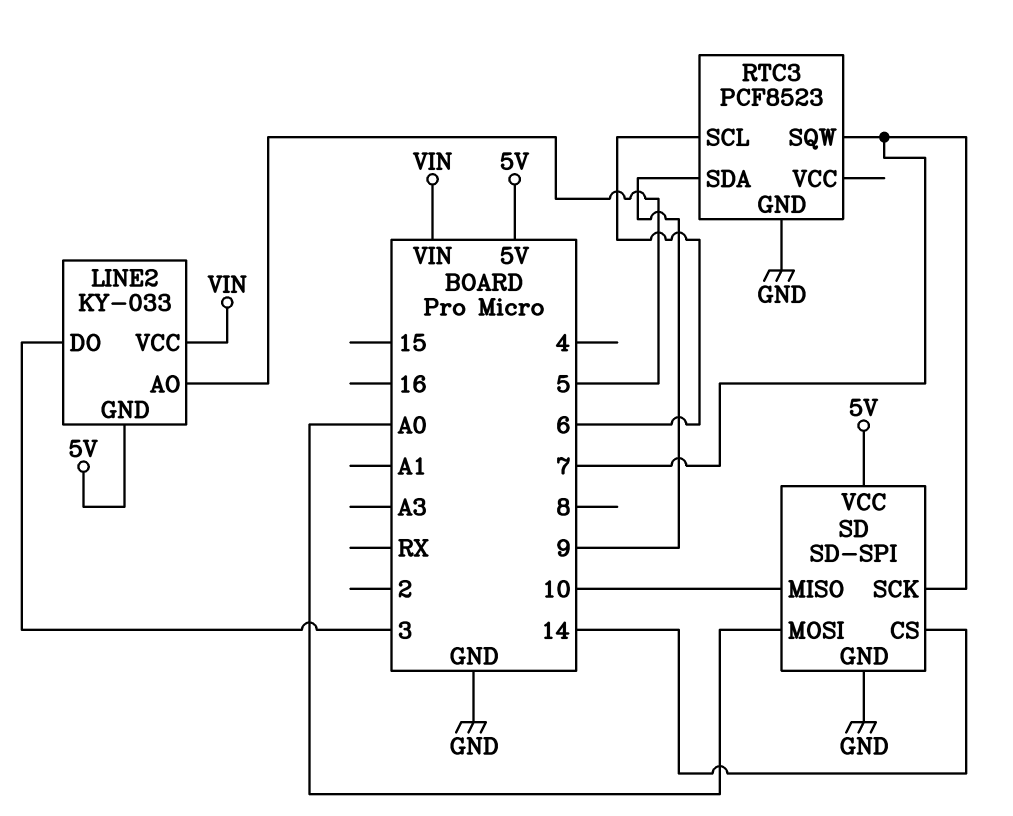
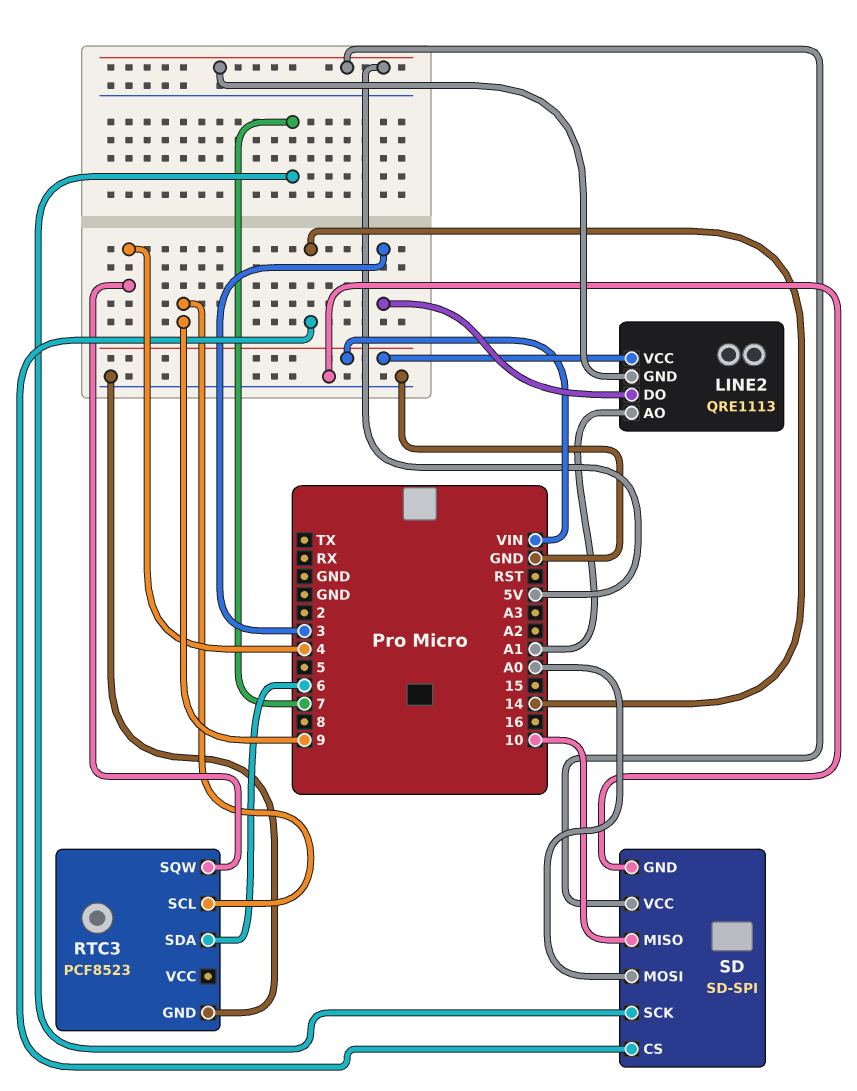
LINE2: KY-033 -> QRE1113
LINE2 pin AO: 5 -> A1
RTC3 pin SCL: 6 -> 9
RTC3 pin SDA: 9 -> 6
RTC3 pin SQW: 7 -> 4

